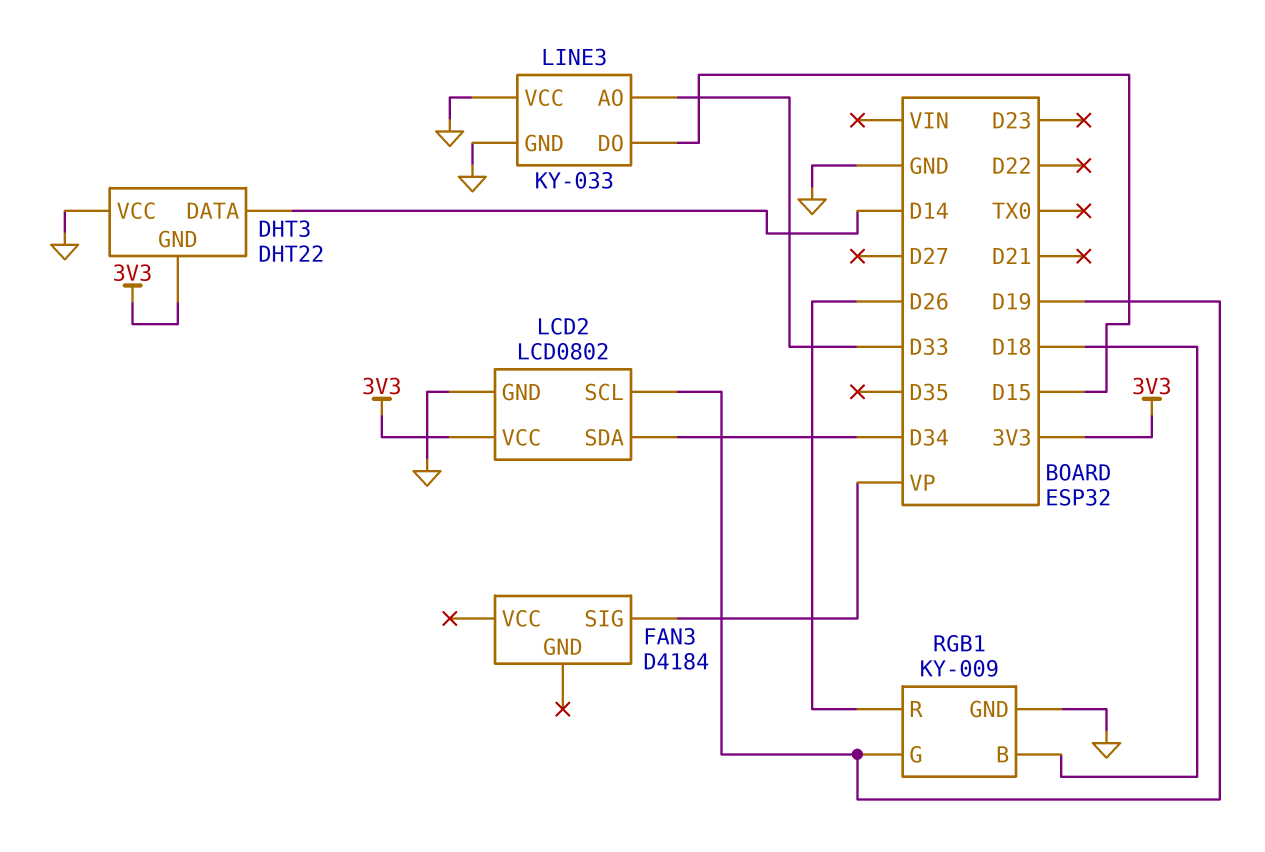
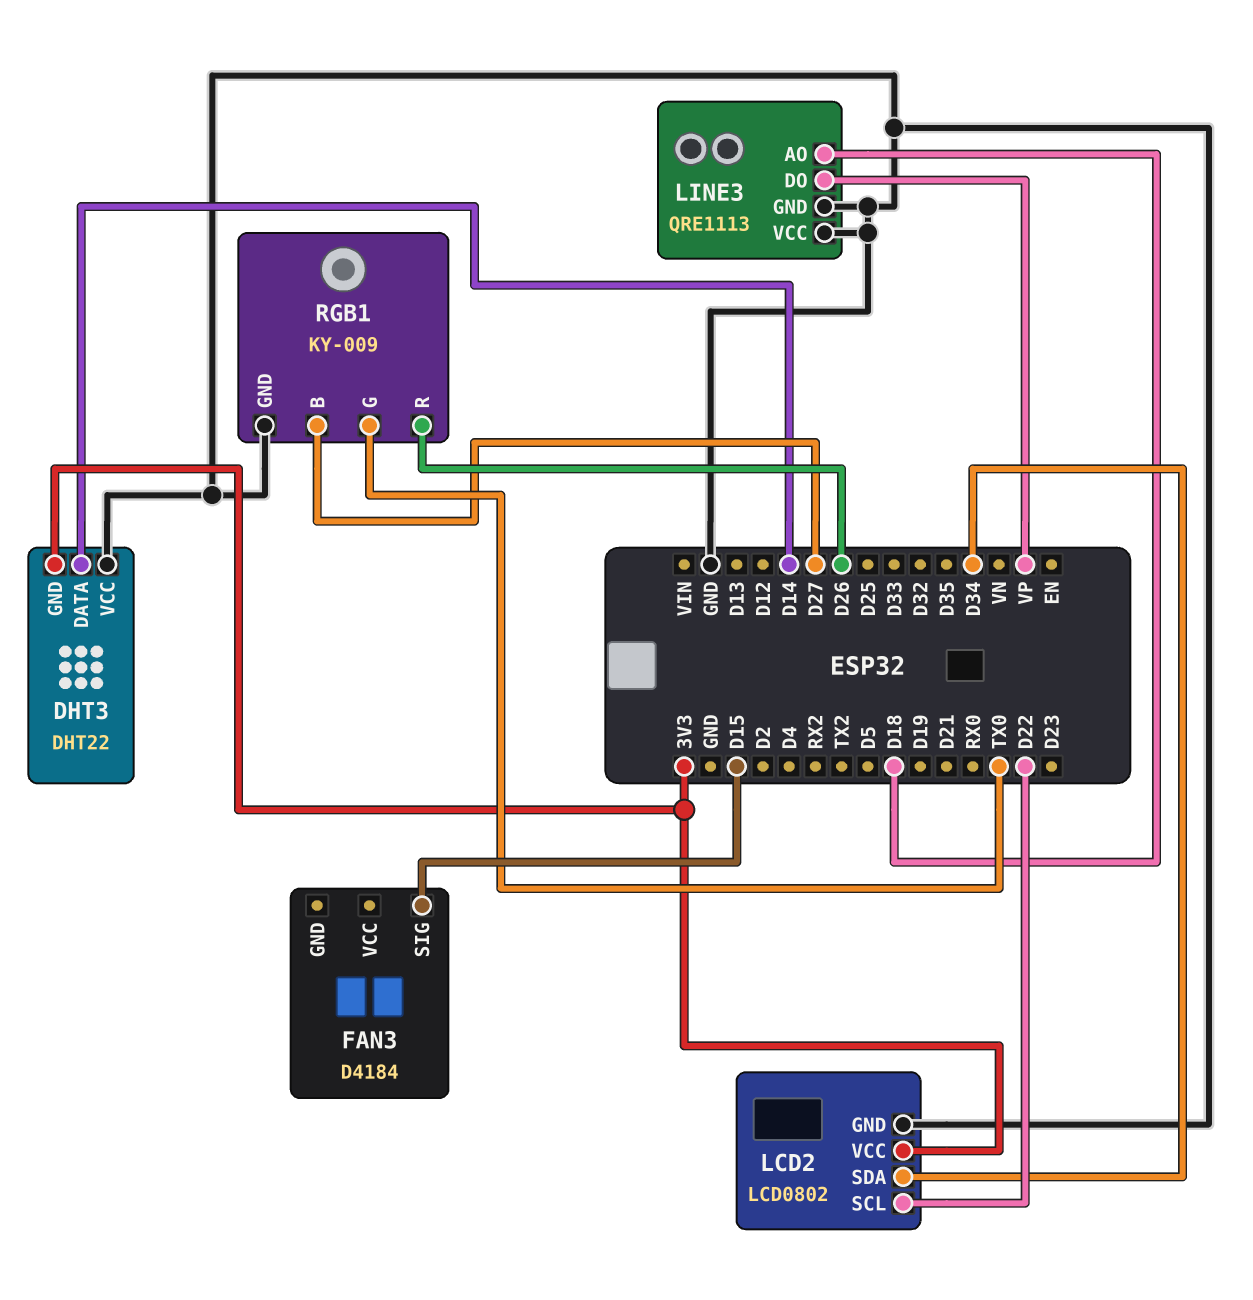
FAN3 pin SIG: VP -> D15
LCD2 pin SCL: D19 -> D22
LINE3: KY-033 -> QRE1113
LINE3 pin AO: D33 -> D18
LINE3 pin DO: D15 -> VP
RGB1 pin B: D18 -> D27
RGB1 pin G: D19 -> TX0

